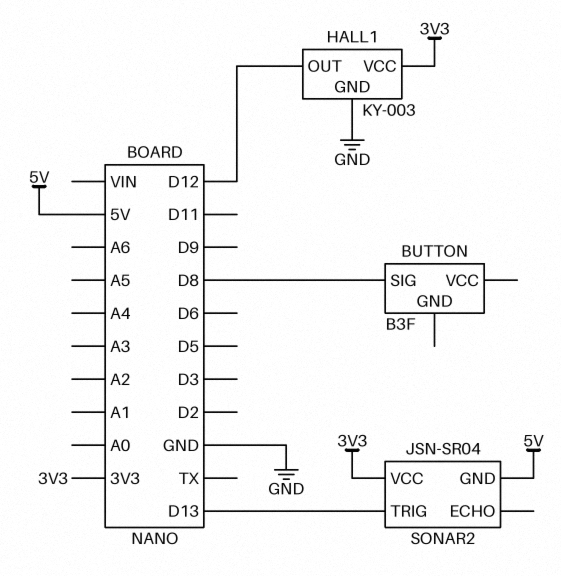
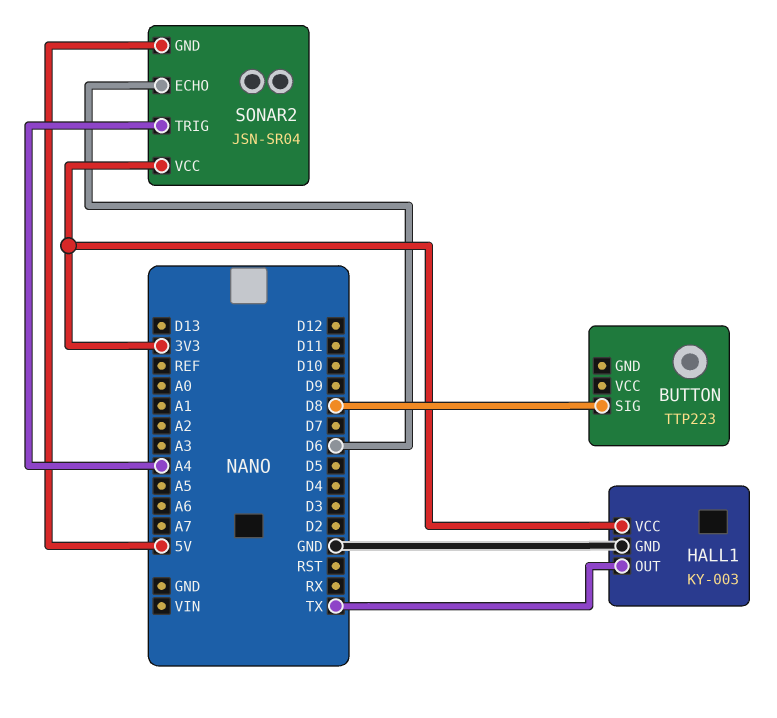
BUTTON: B3F -> TTP223
HALL1 pin OUT: D12 -> TX
SONAR2 pin ECHO: none -> D6
SONAR2 pin TRIG: D13 -> A4

